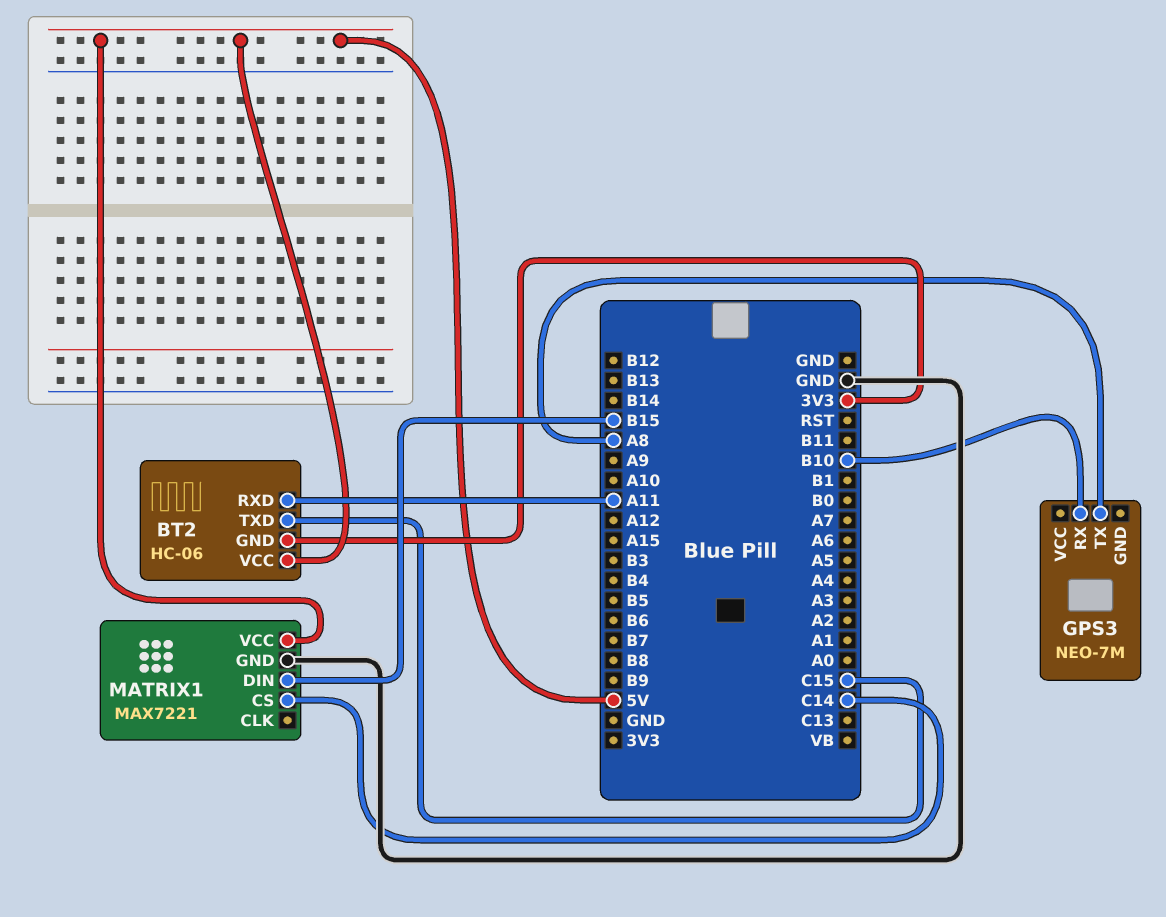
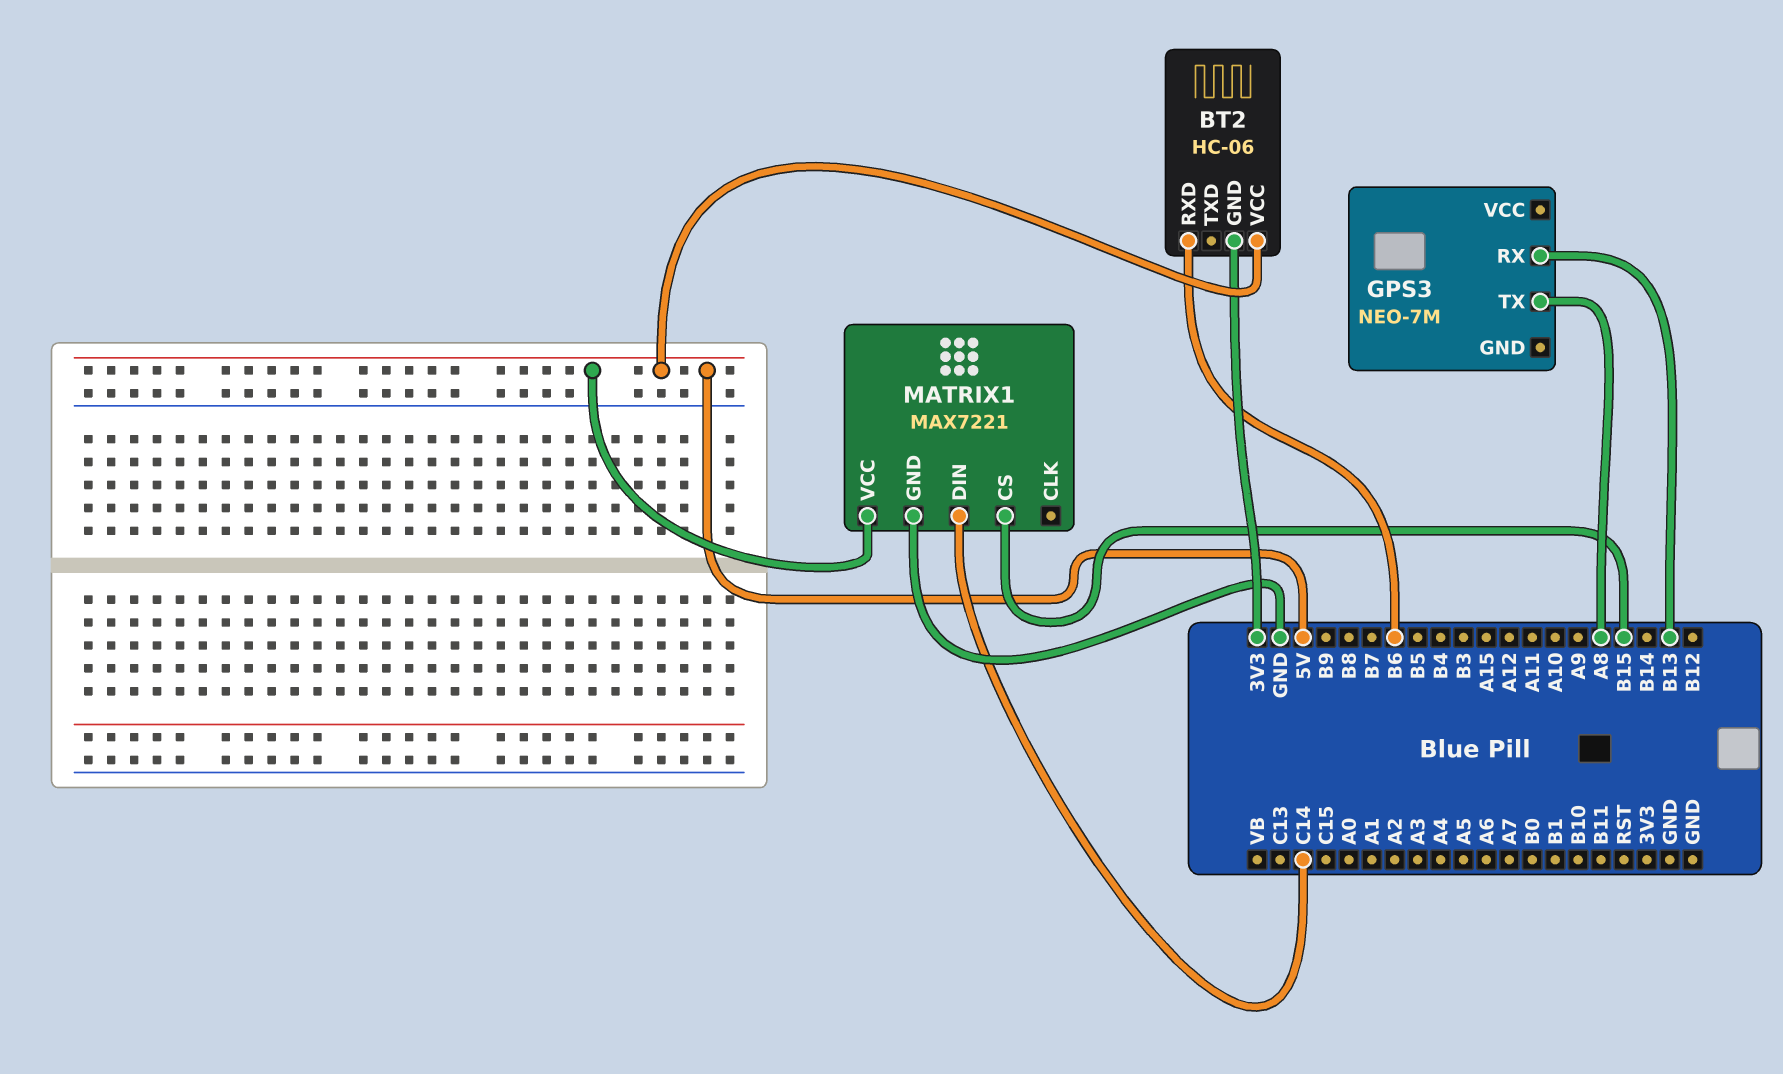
BT2 pin RXD: A11 -> B6
BT2 pin TXD: C15 -> none
GPS3 pin RX: B10 -> B13
MATRIX1 pin CS: C14 -> B15
MATRIX1 pin DIN: B15 -> C14

